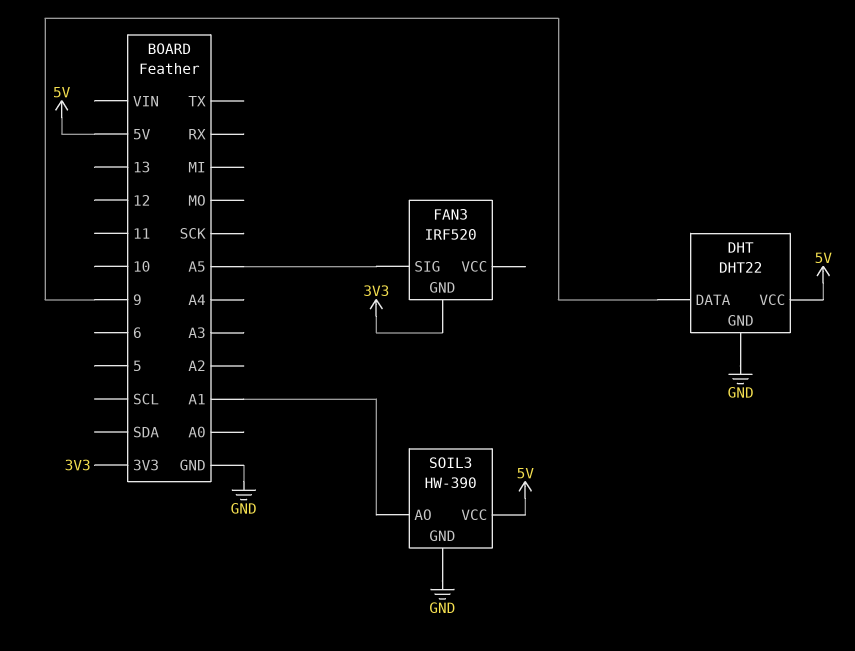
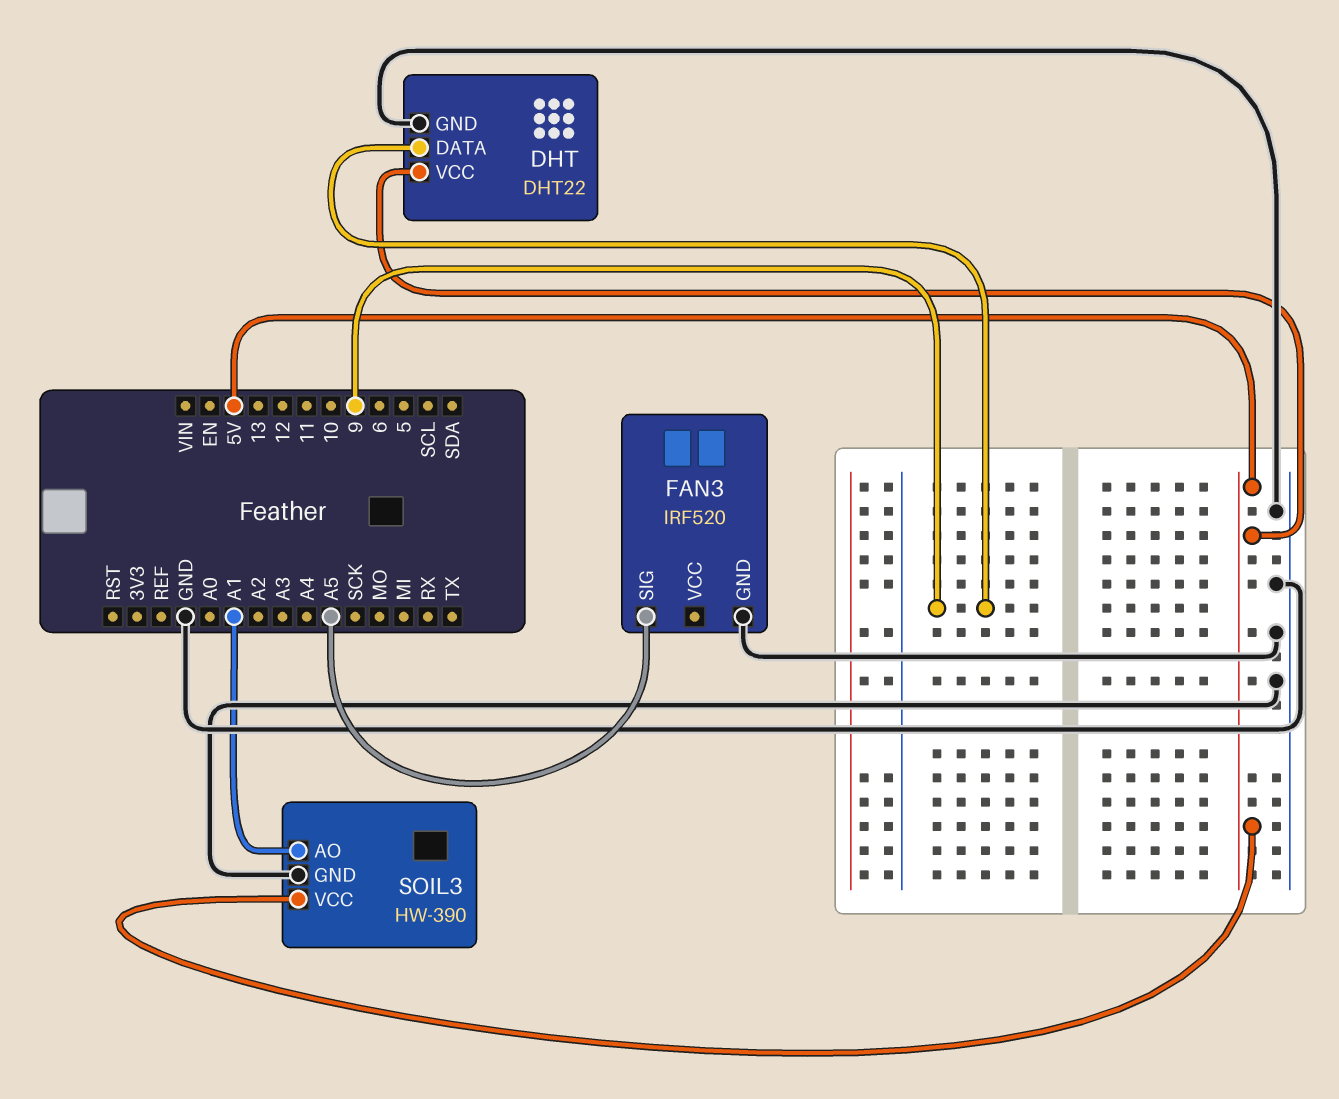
FAN3 pin GND: 3V3 -> GND

